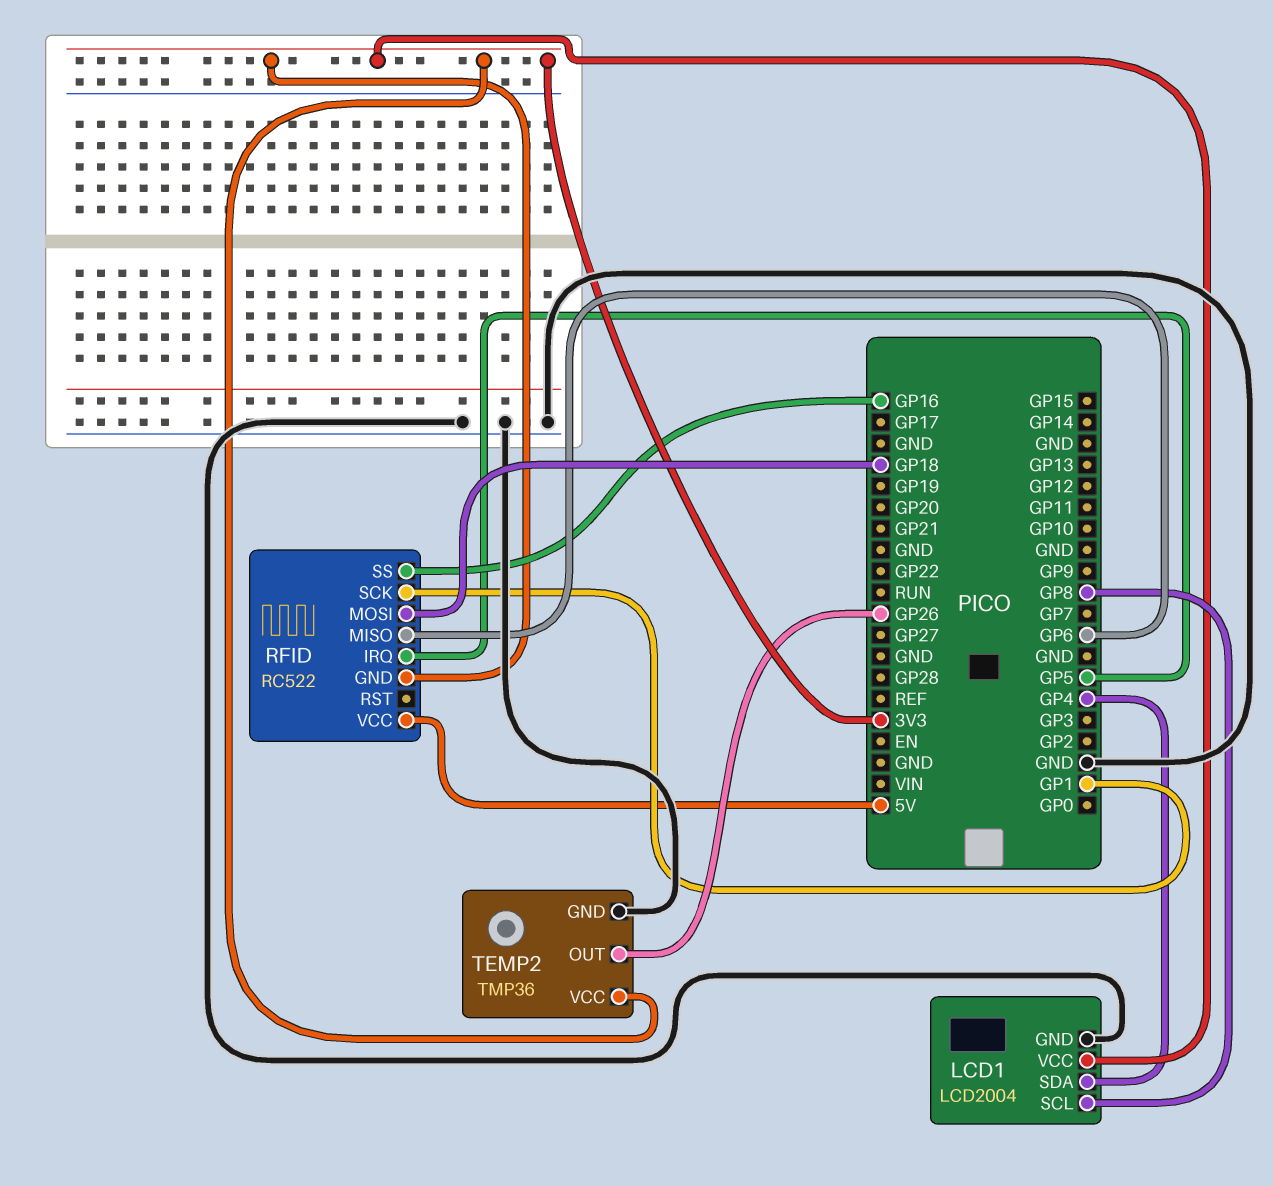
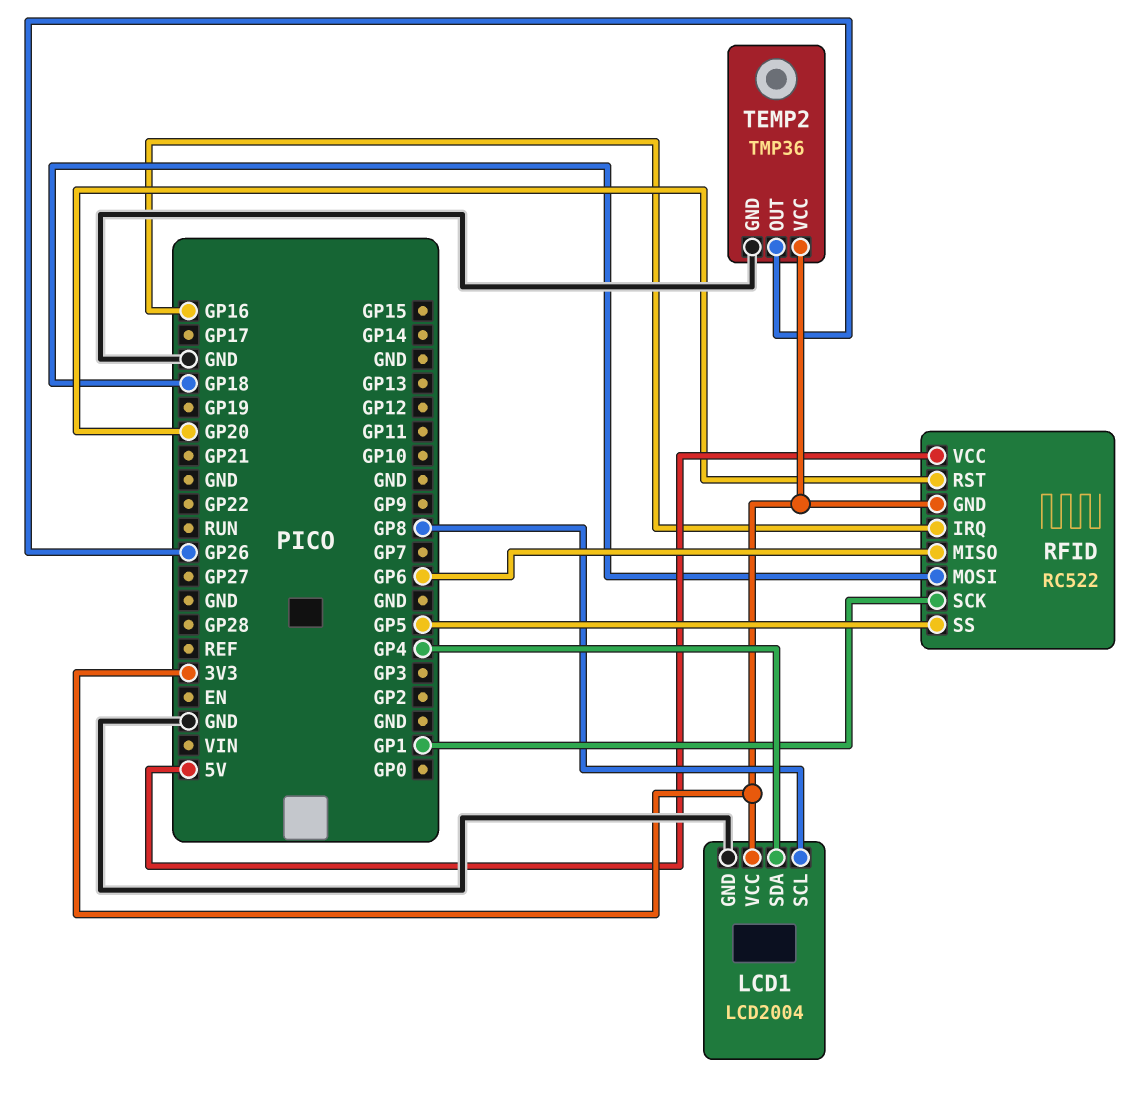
RFID pin IRQ: GP5 -> GP16
RFID pin RST: none -> GP20
RFID pin SS: GP16 -> GP5

